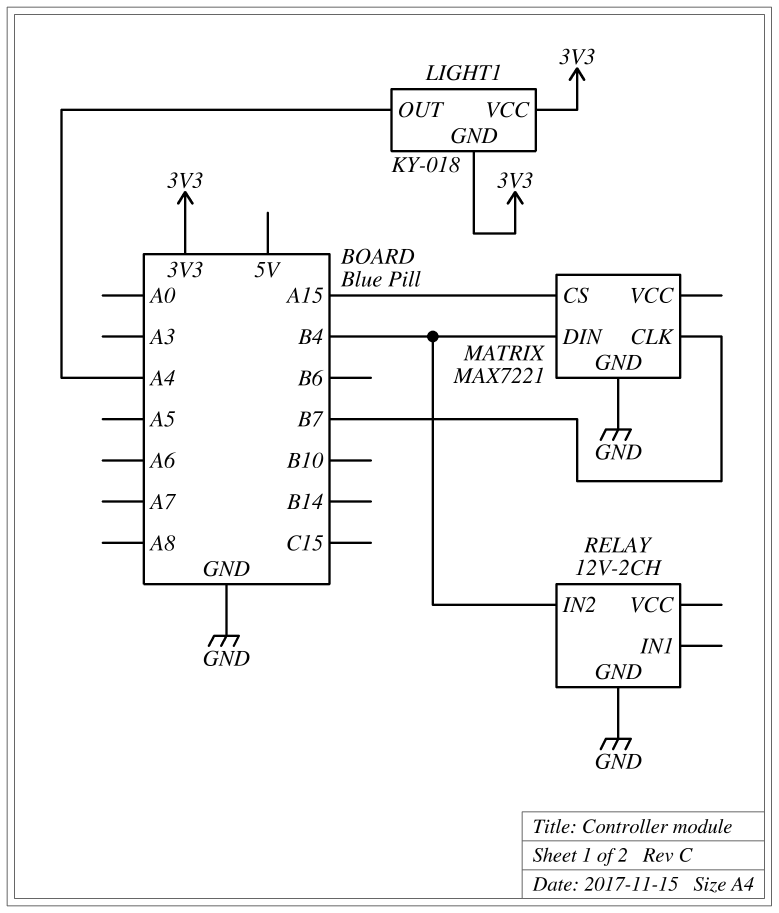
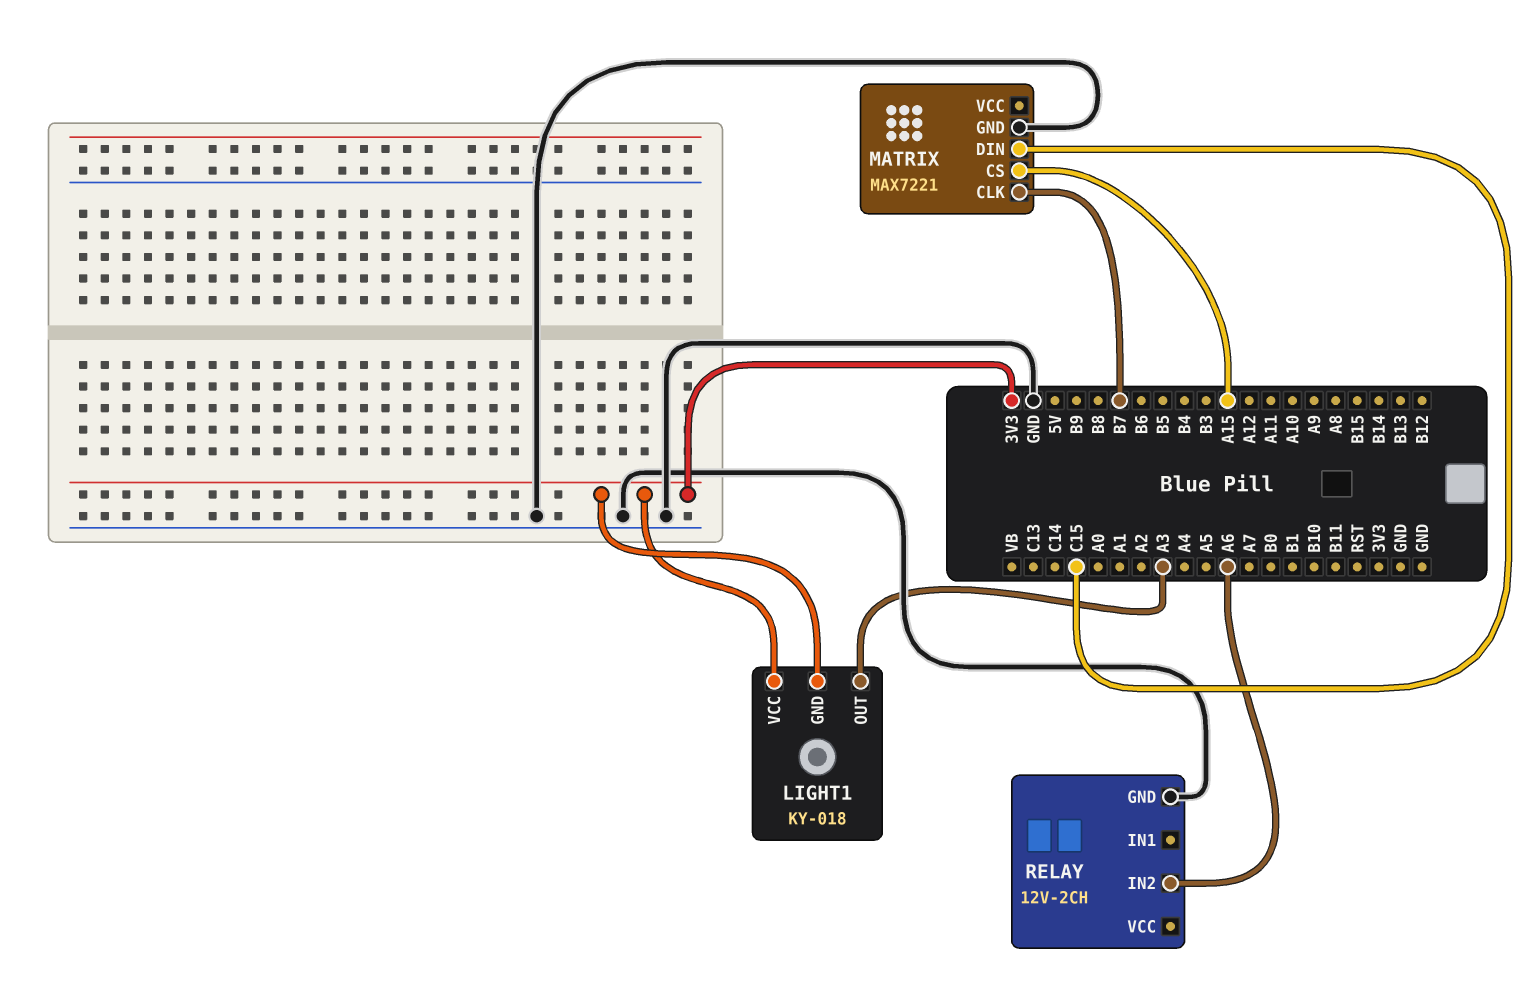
LIGHT1 pin OUT: A4 -> A3
MATRIX pin DIN: B4 -> C15
RELAY pin IN2: B4 -> A6

